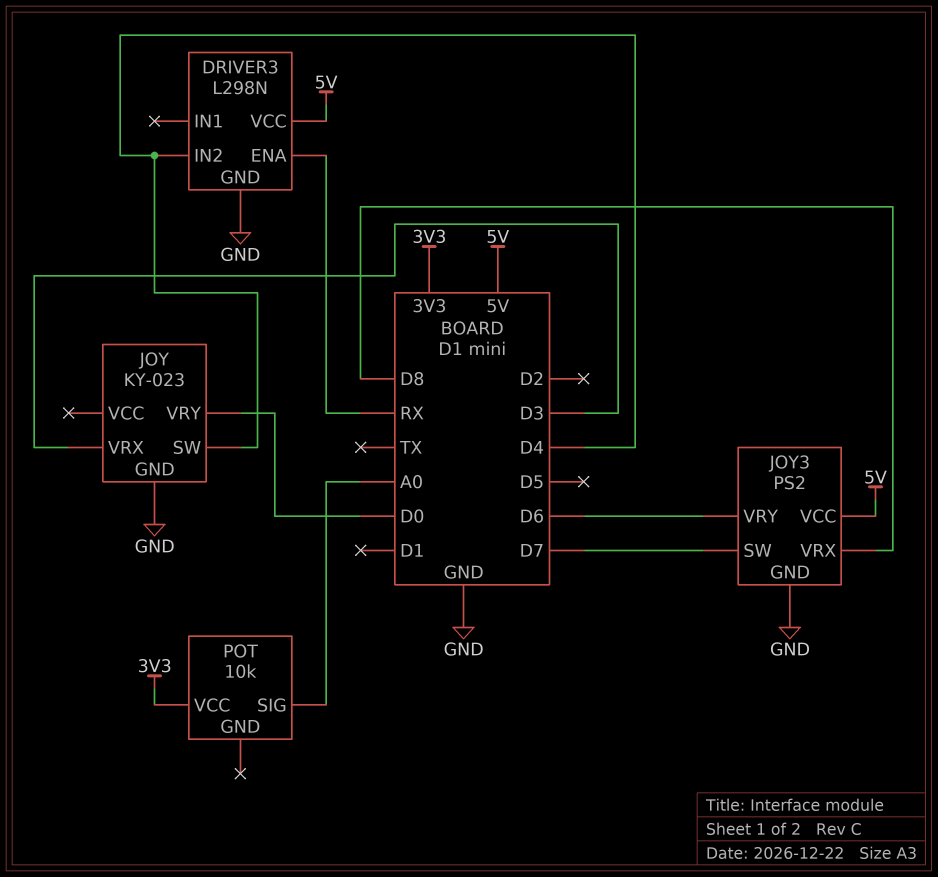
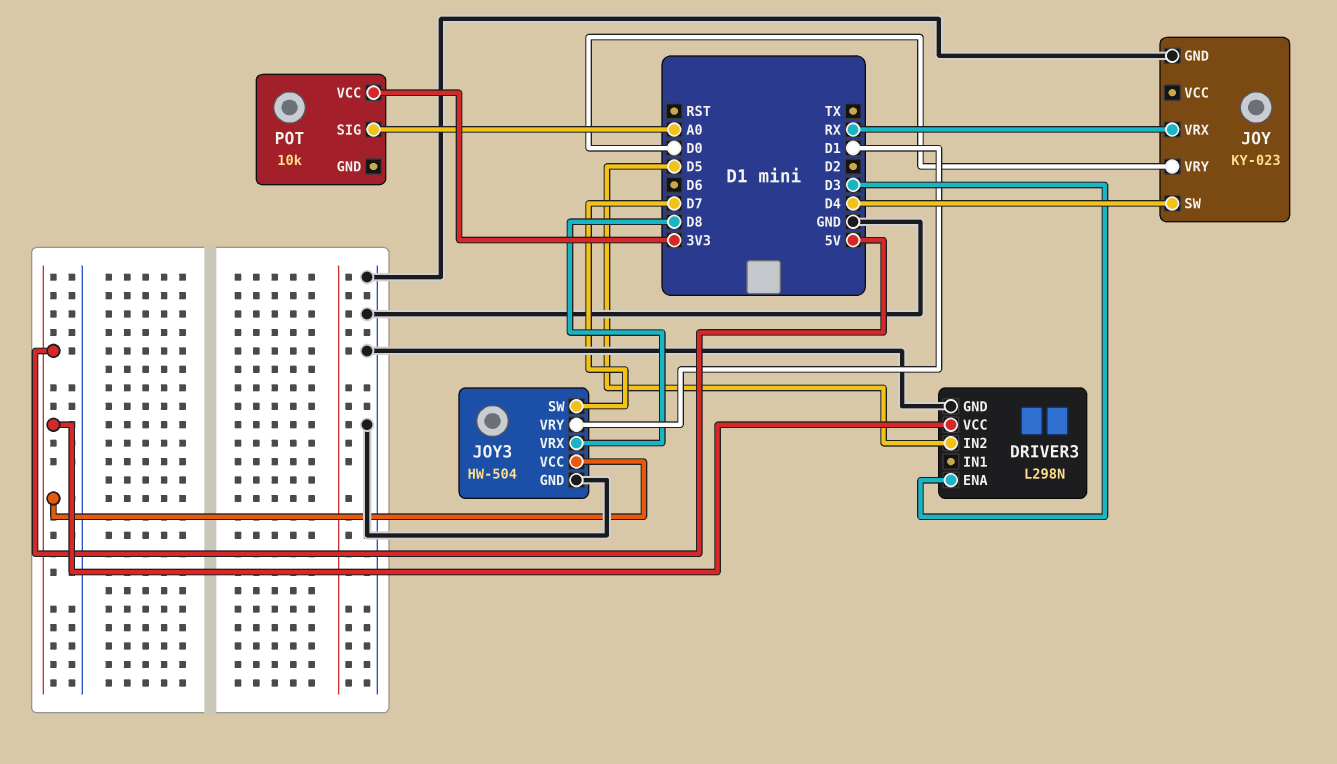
DRIVER3 pin ENA: RX -> D3
DRIVER3 pin IN2: D4 -> D5
JOY pin VRX: D3 -> RX
JOY3: PS2 -> HW-504
JOY3 pin VRY: D6 -> D1

